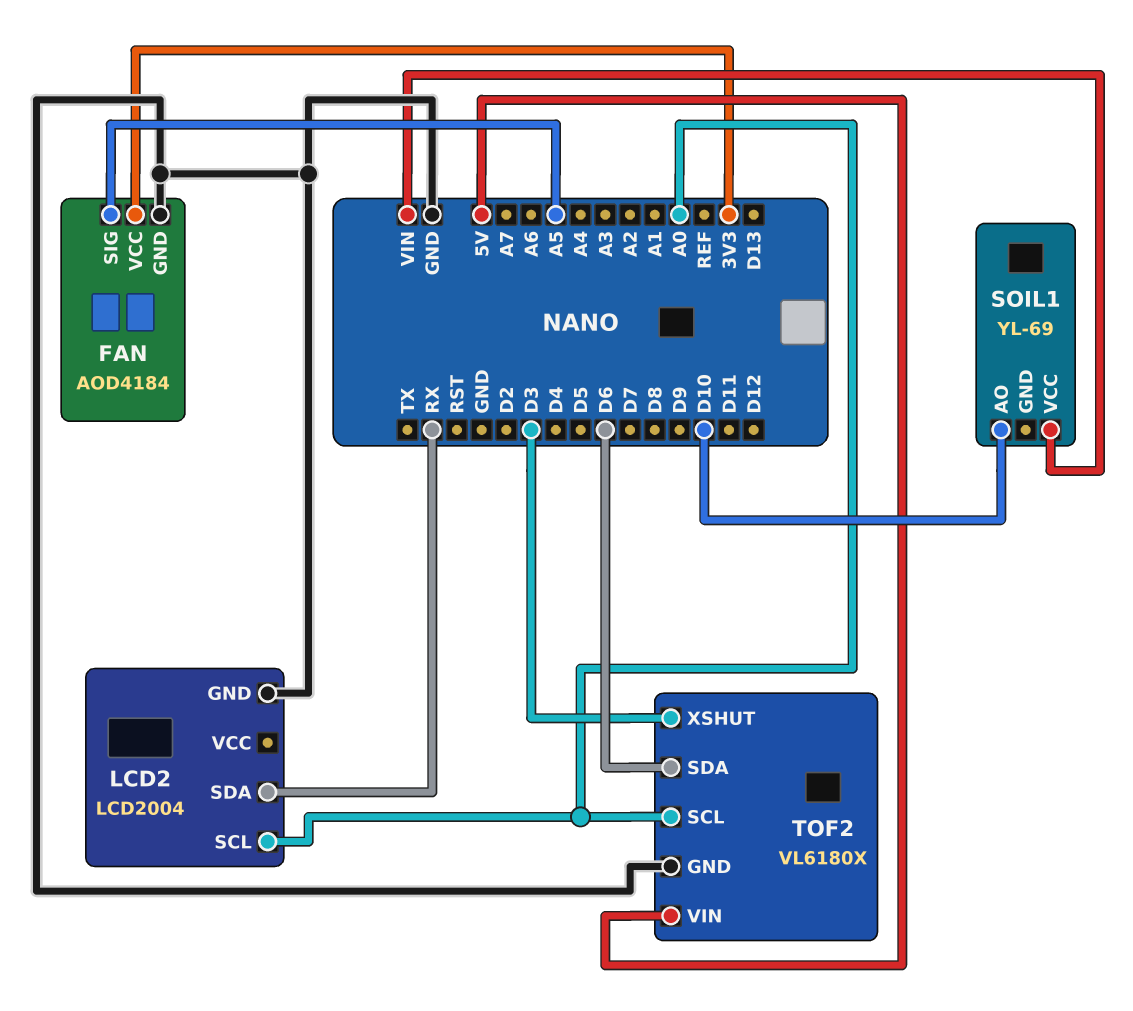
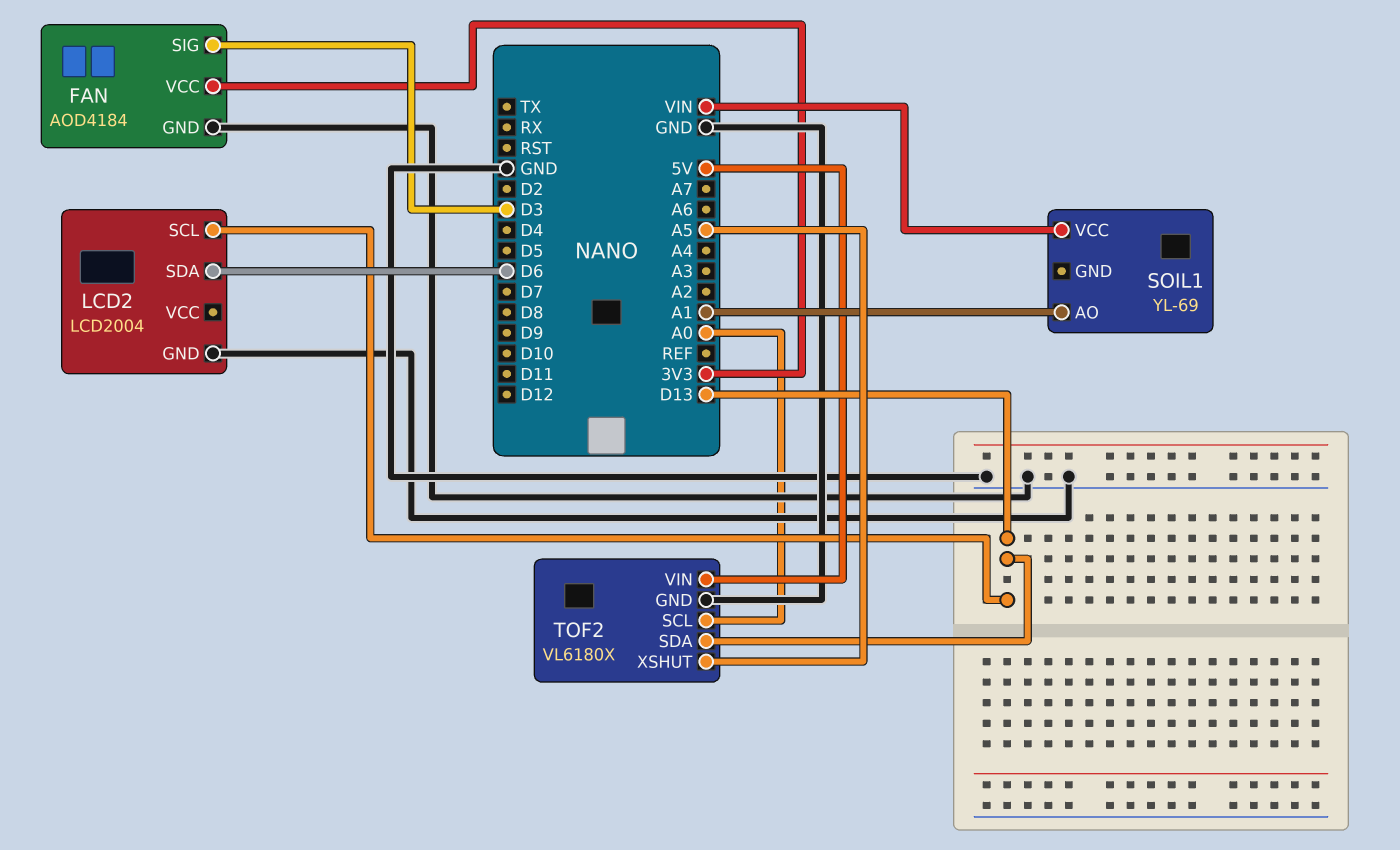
FAN pin SIG: A5 -> D3
LCD2 pin SCL: A0 -> D13
LCD2 pin SDA: RX -> D6
SOIL1 pin AO: D10 -> A1
TOF2 pin SDA: D6 -> D13
TOF2 pin XSHUT: D3 -> A5

